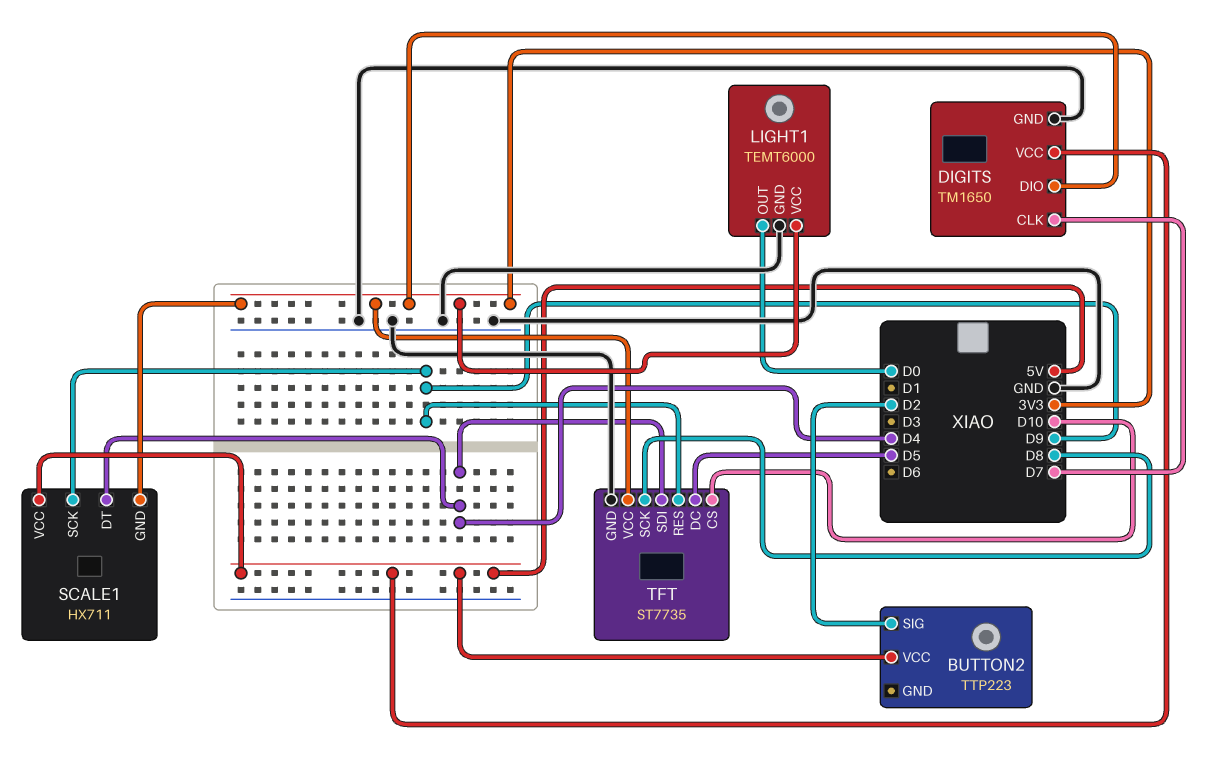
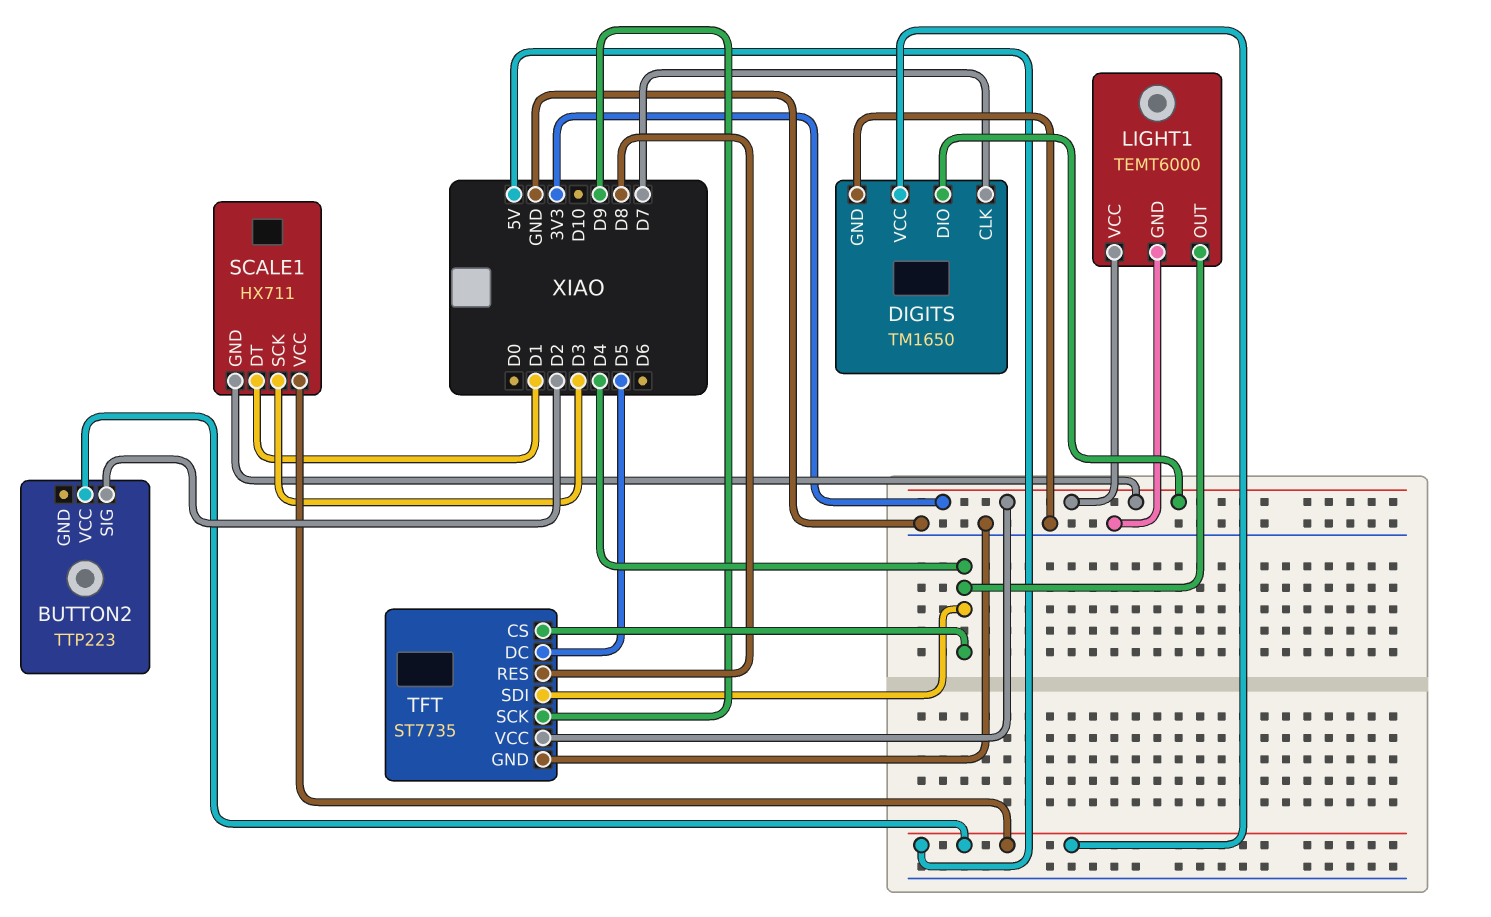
LIGHT1 pin OUT: D0 -> D4
SCALE1 pin DT: D4 -> D1
SCALE1 pin SCK: D9 -> D3
TFT pin CS: D10 -> D4
TFT pin RES: D9 -> D8
TFT pin SCK: D8 -> D9

